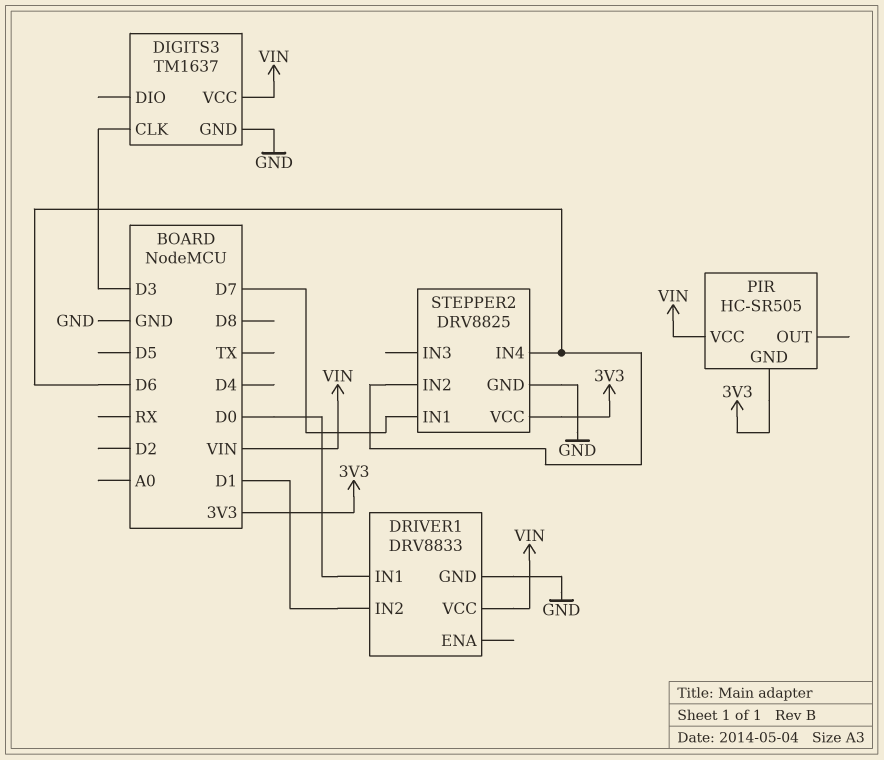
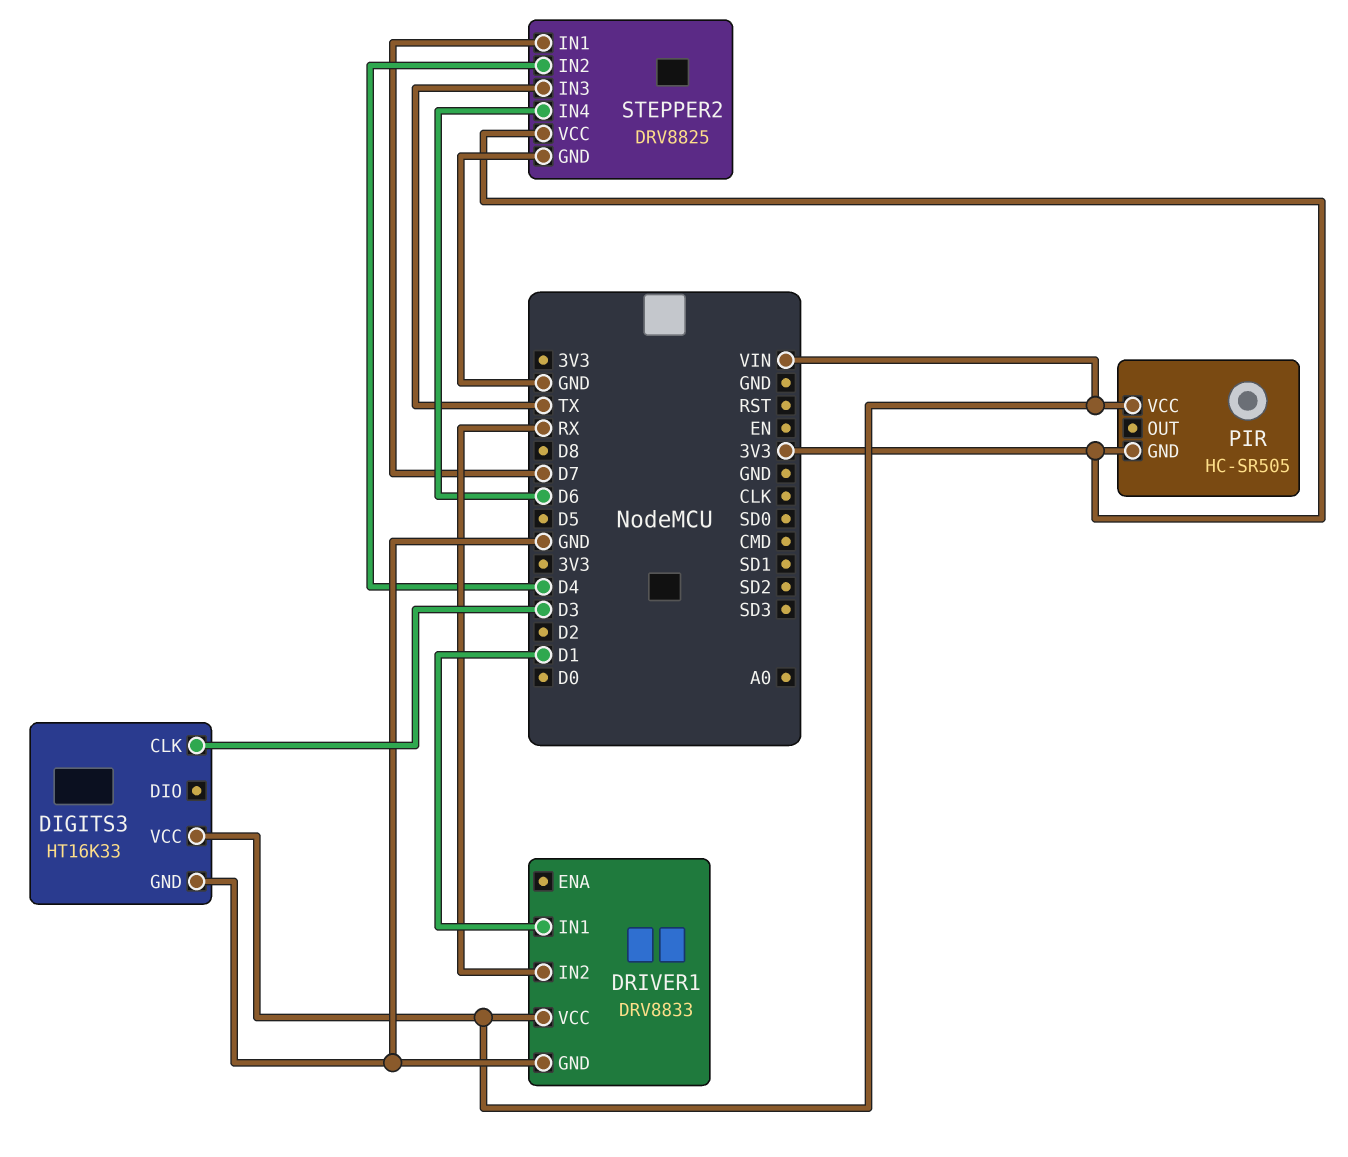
DIGITS3: TM1637 -> HT16K33
DRIVER1 pin IN1: D0 -> D1
DRIVER1 pin IN2: D1 -> RX
STEPPER2 pin IN2: D6 -> D4
STEPPER2 pin IN3: none -> TX

